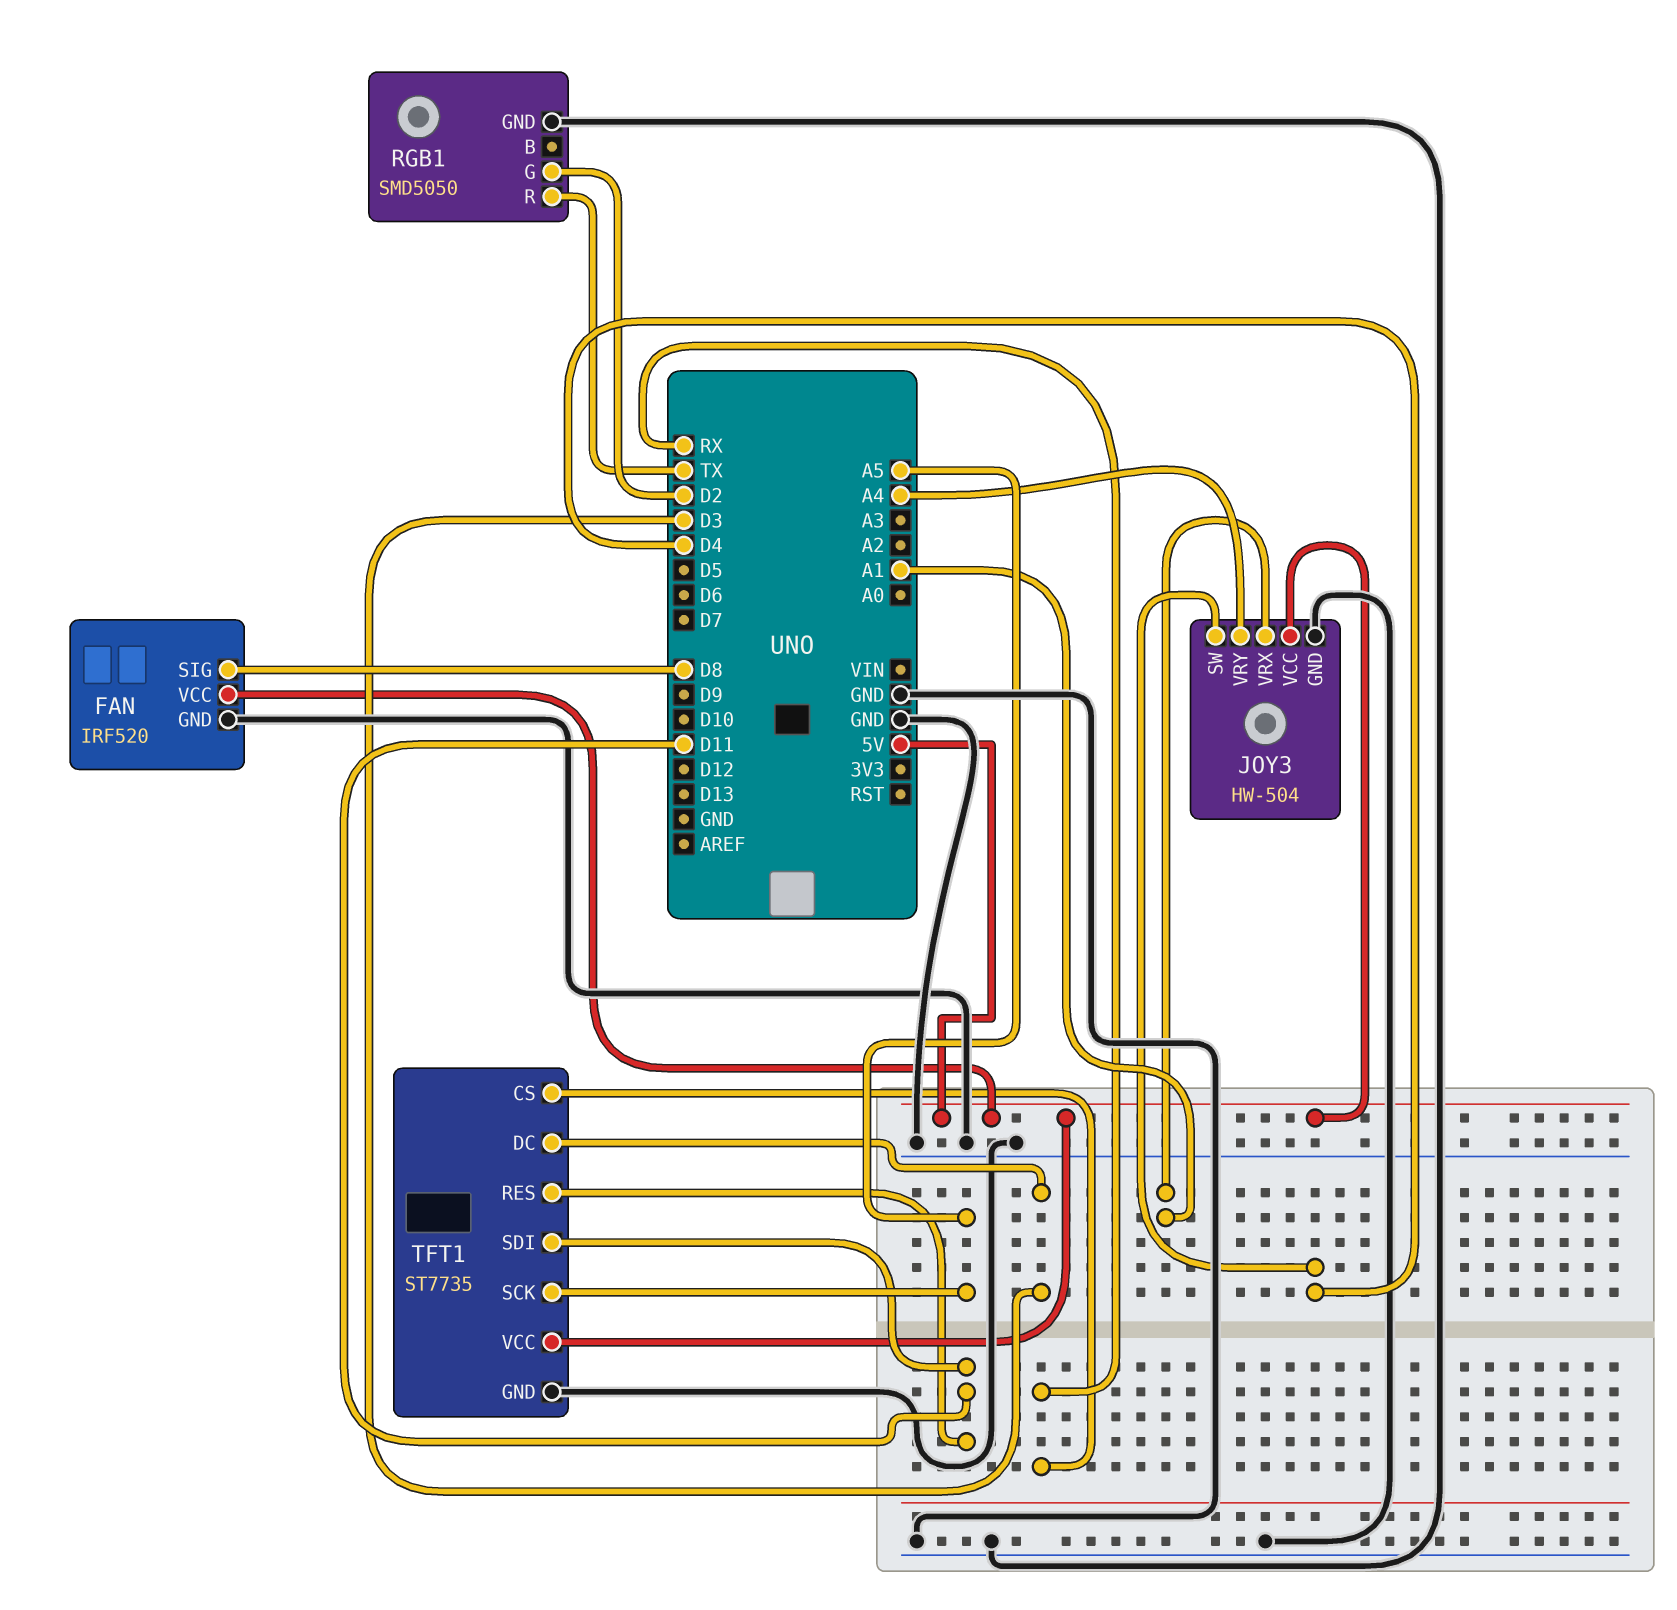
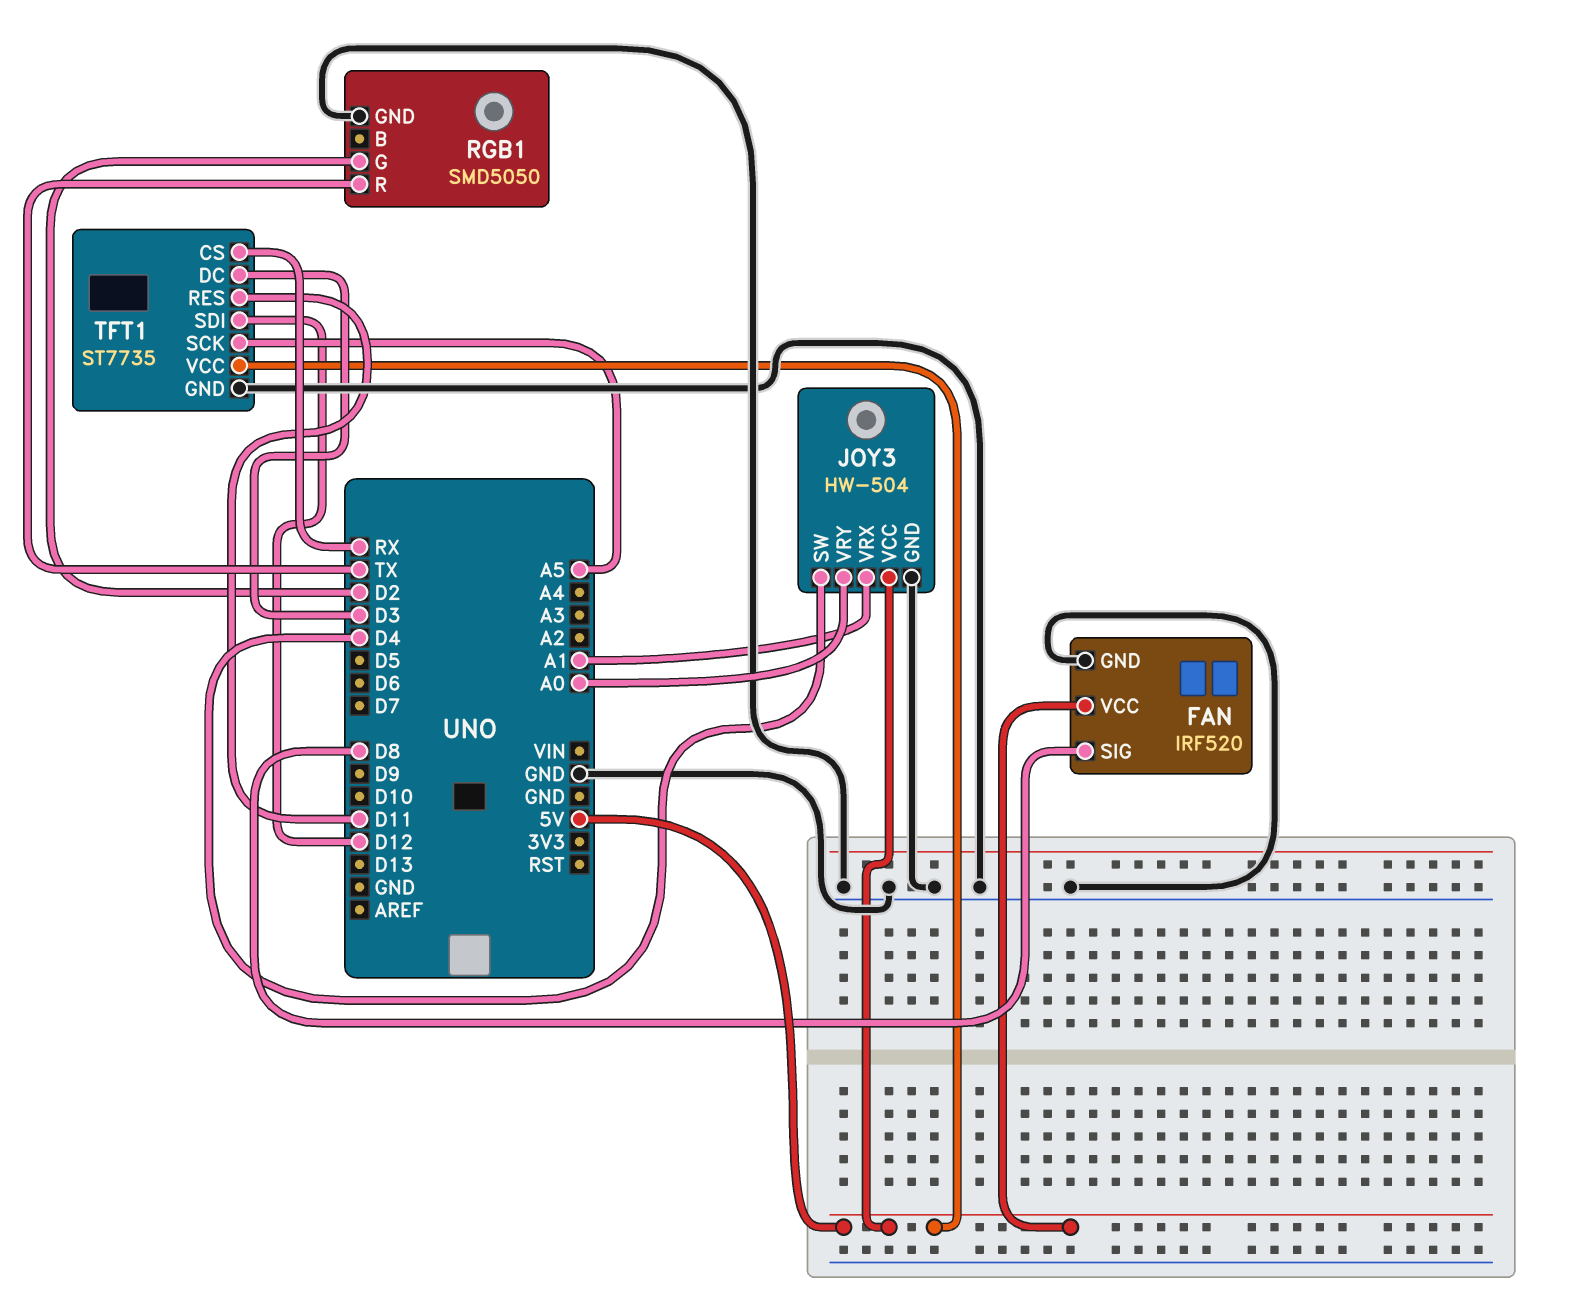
JOY3 pin VRY: A4 -> A0
TFT1 pin SDI: D11 -> D12

